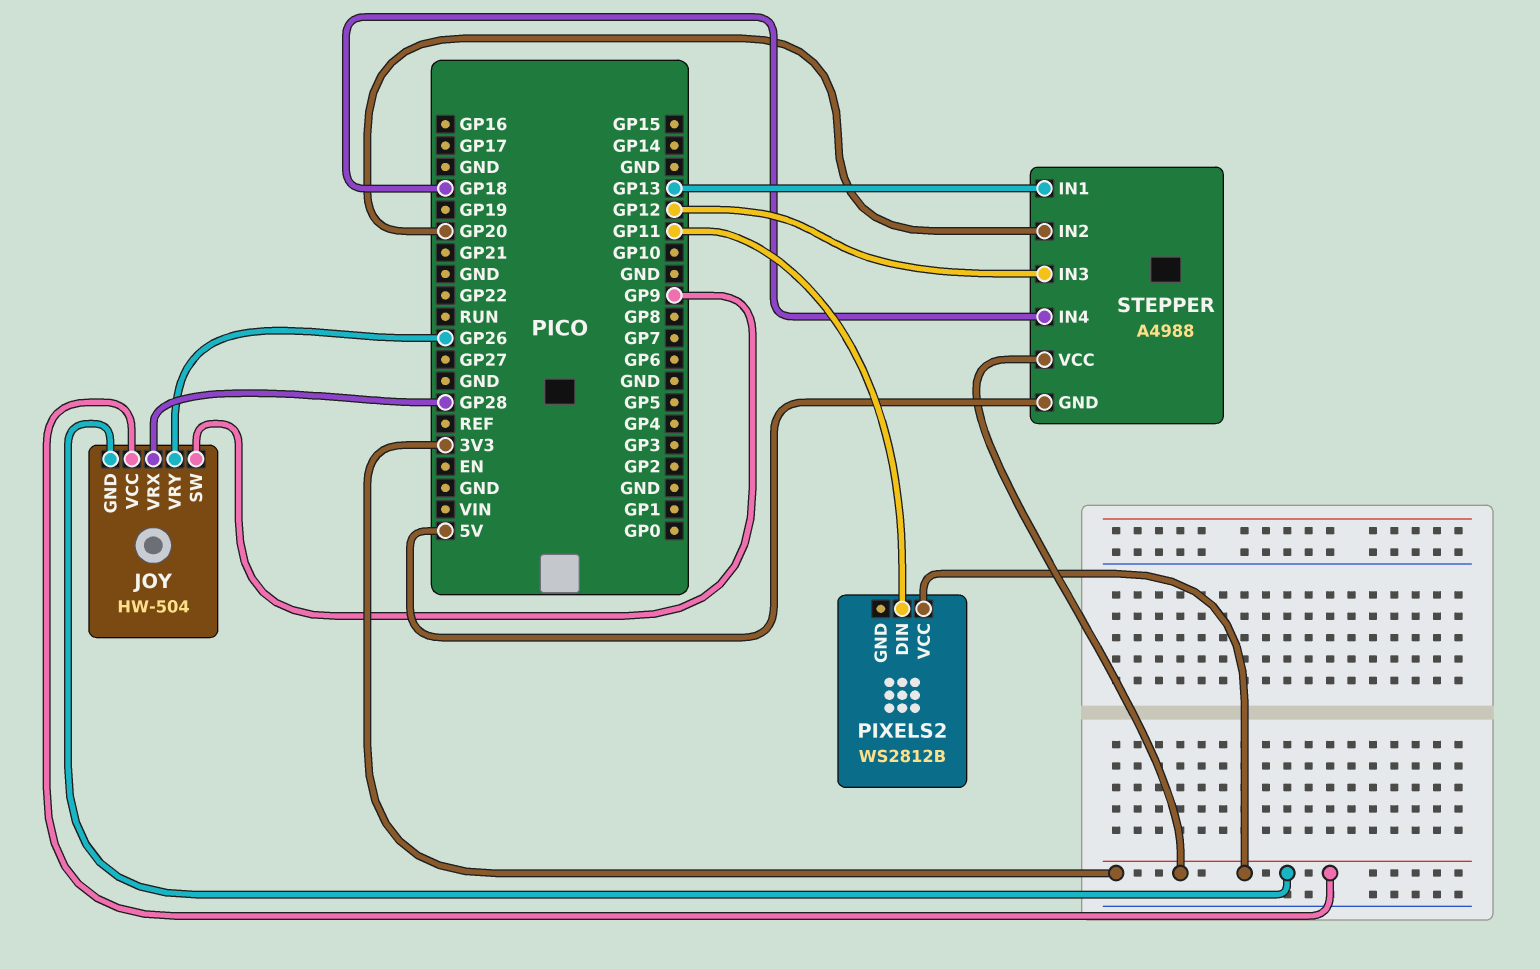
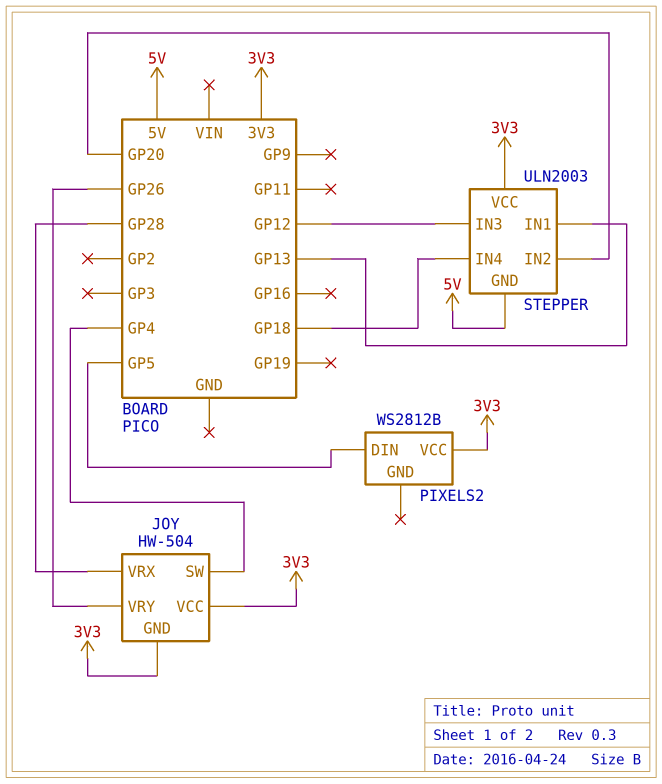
JOY pin SW: GP9 -> GP4
PIXELS2 pin DIN: GP11 -> GP5
STEPPER: A4988 -> ULN2003

